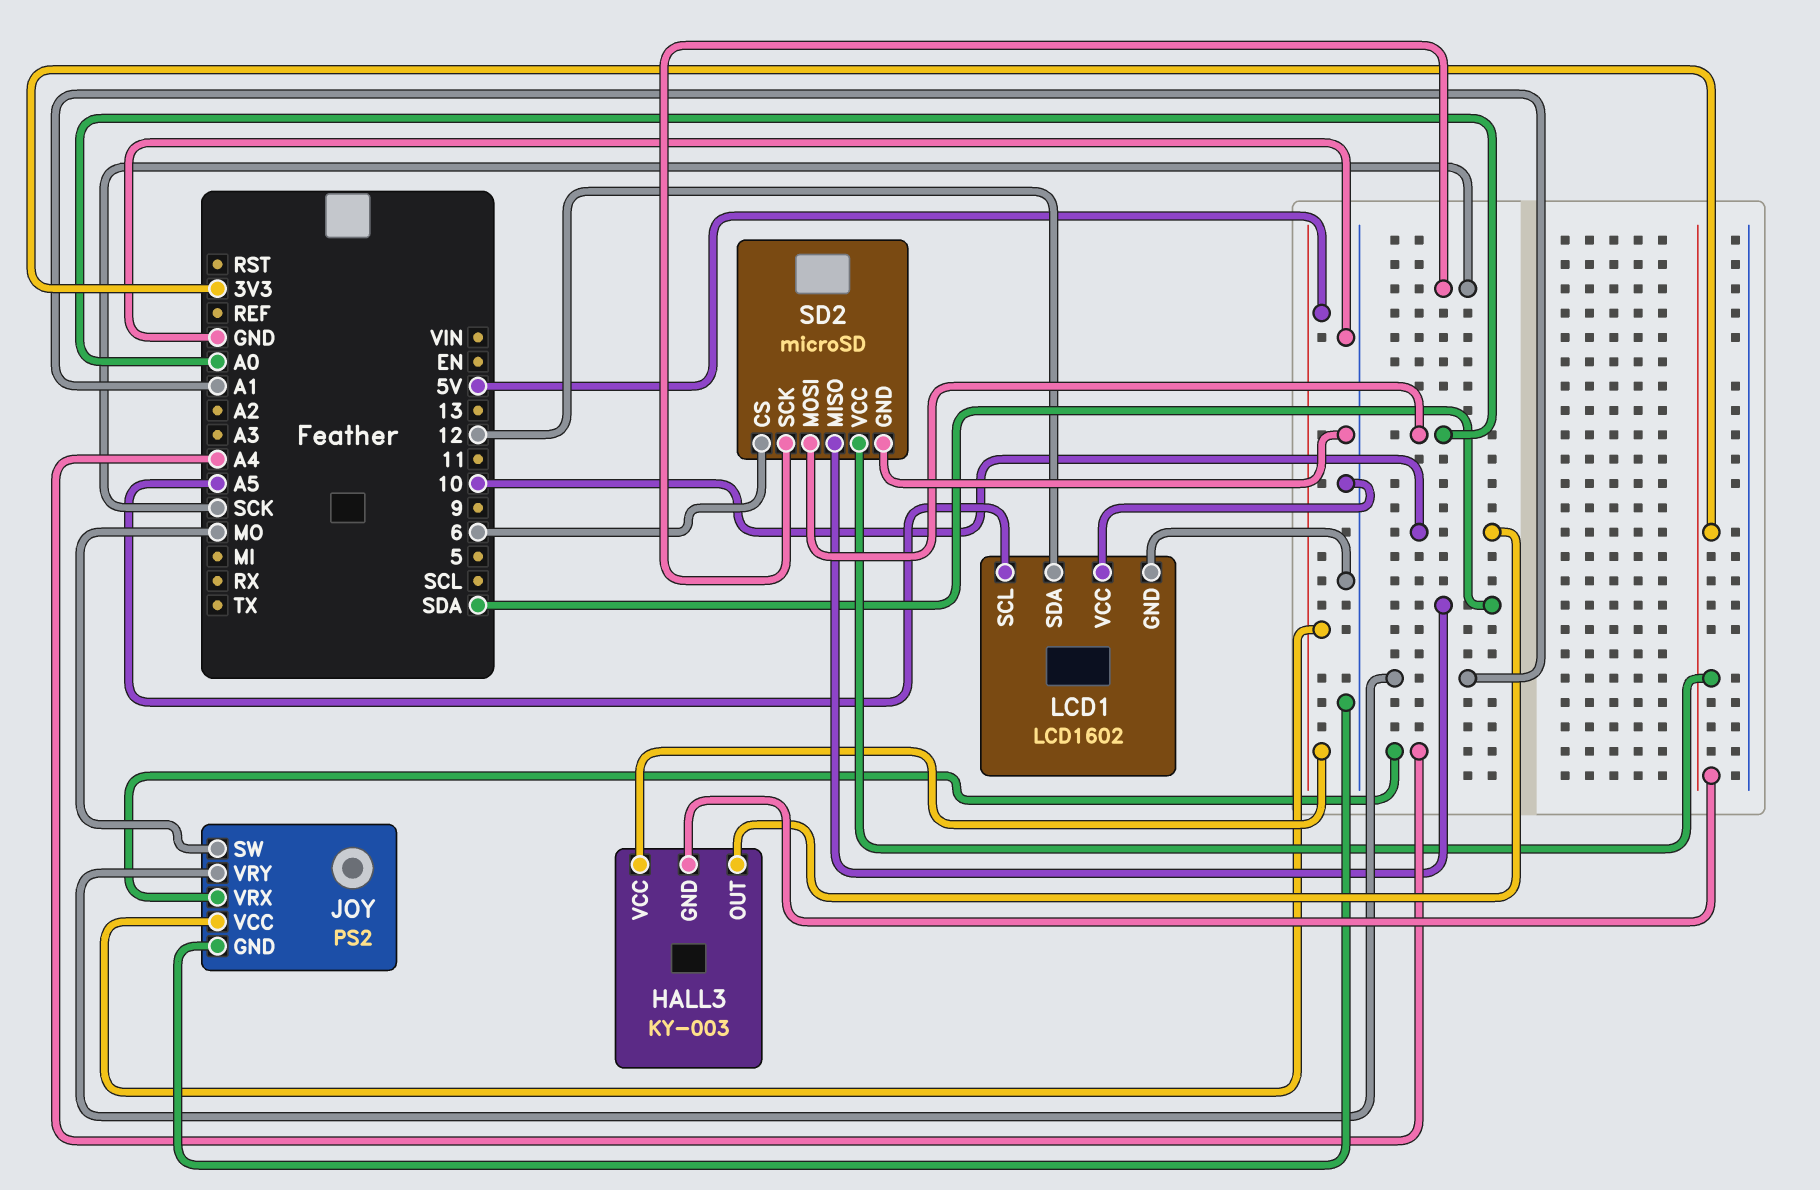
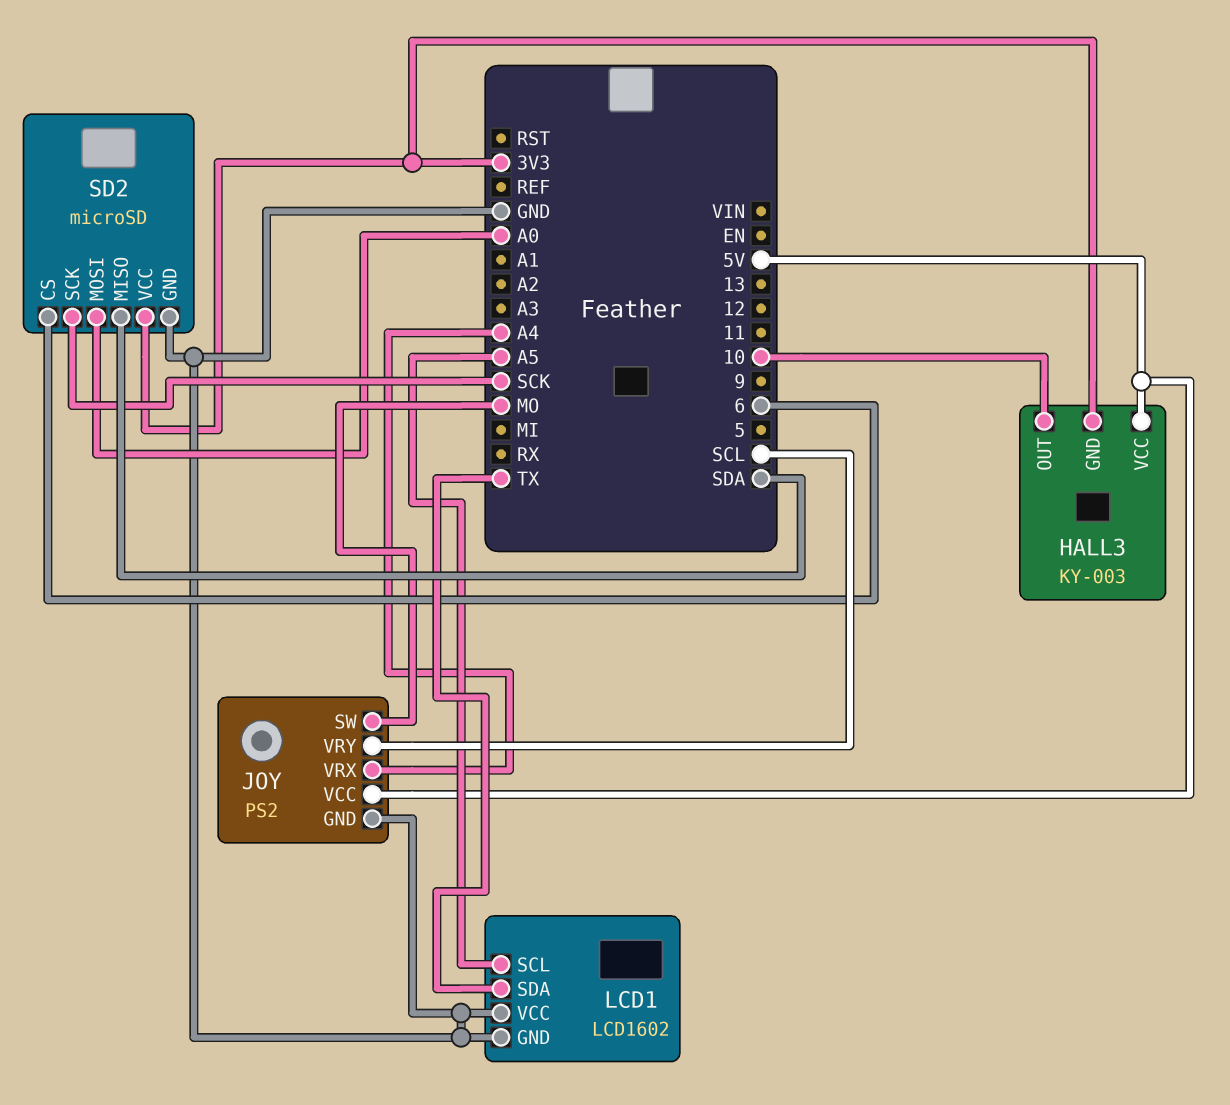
JOY pin VRY: A1 -> SCL
LCD1 pin SDA: 12 -> TX

